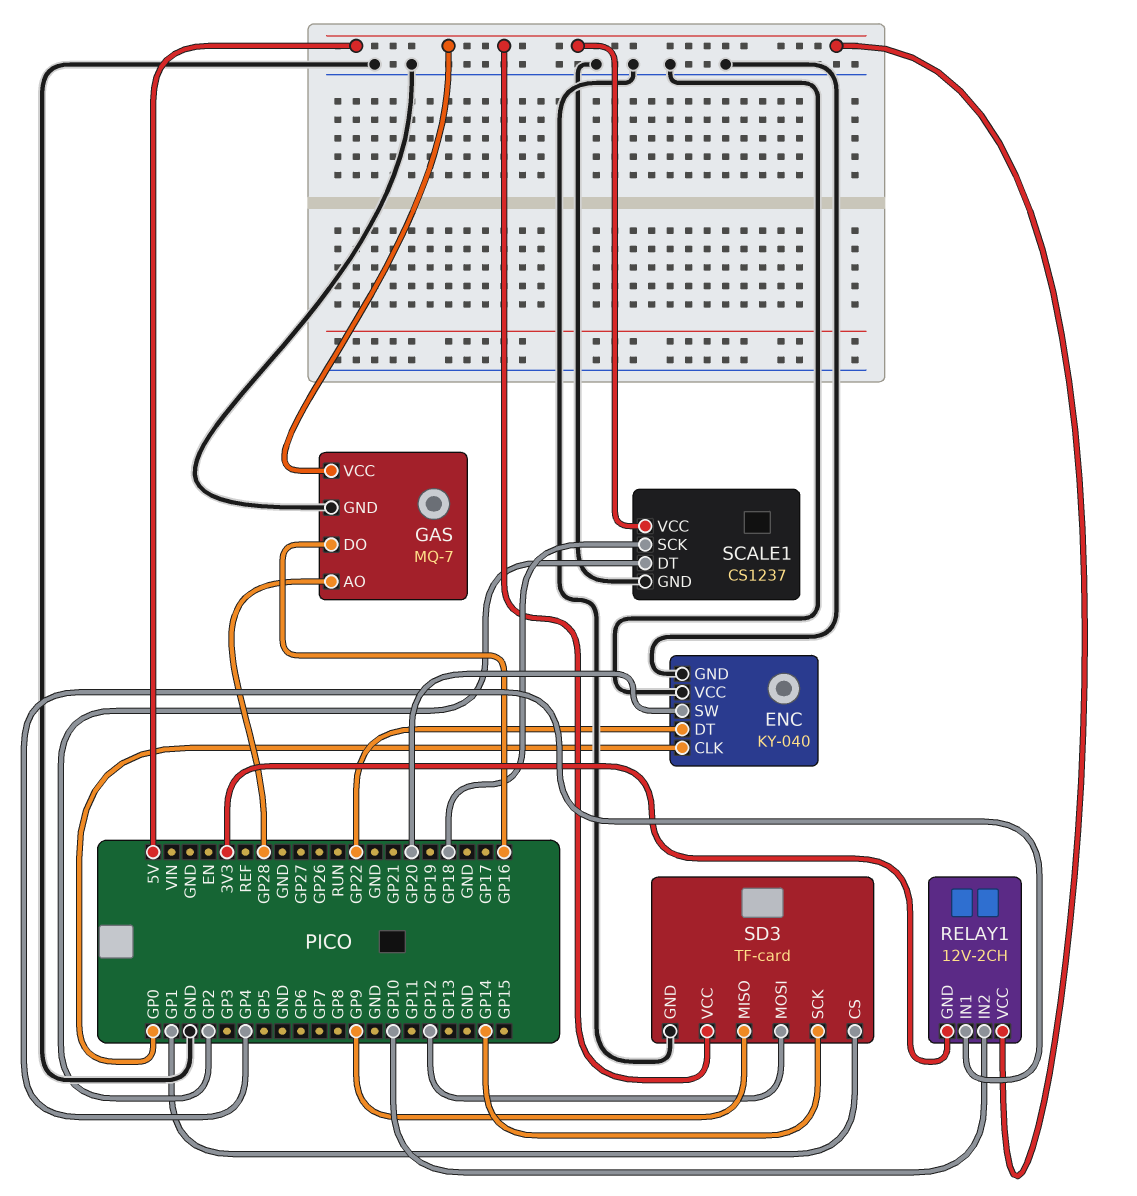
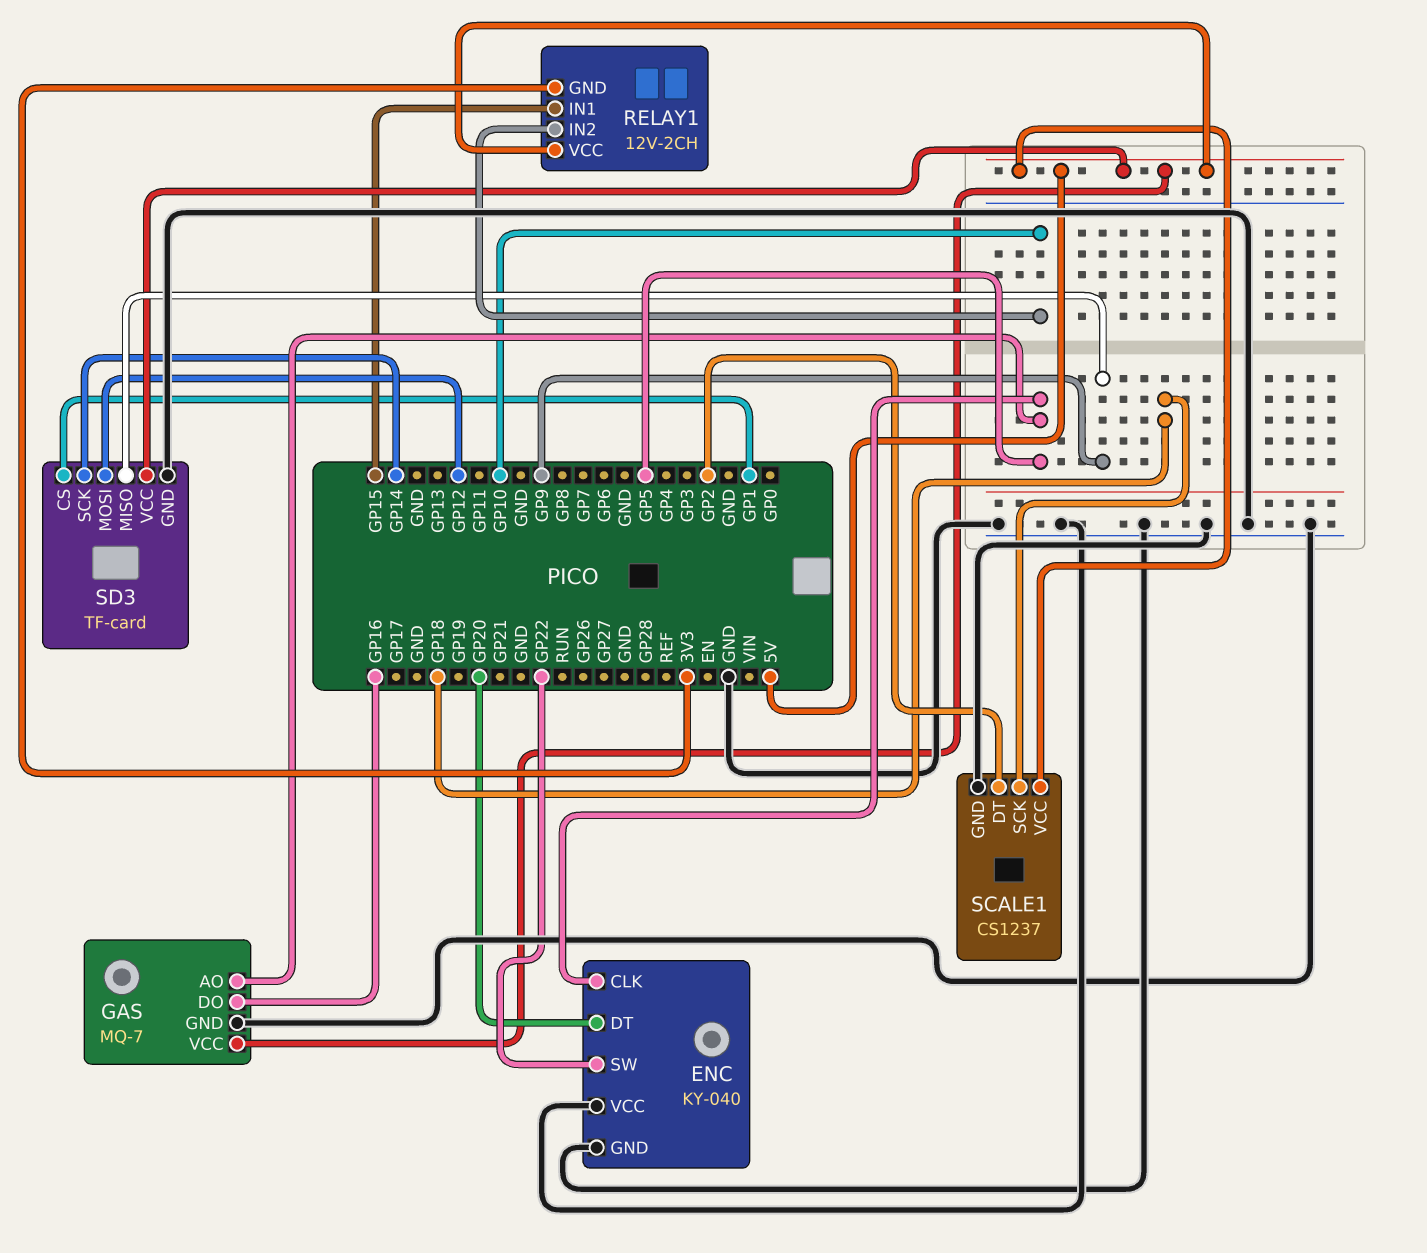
ENC pin CLK: GP0 -> GP5
ENC pin DT: GP22 -> GP20
ENC pin SW: GP20 -> GP22
GAS pin AO: GP28 -> GP5
RELAY1 pin IN1: GP4 -> GP15

